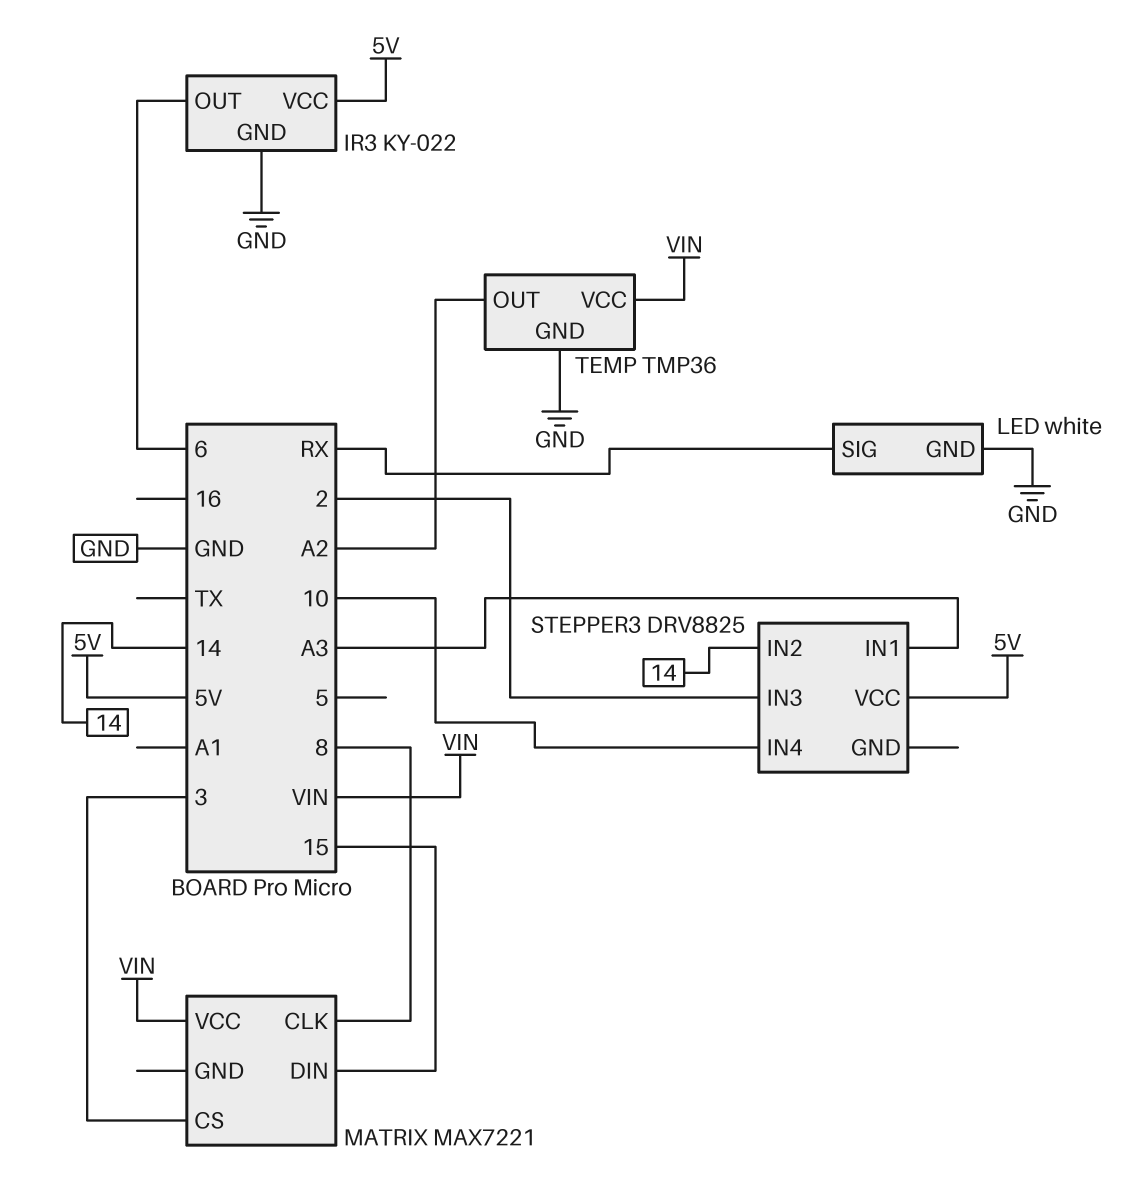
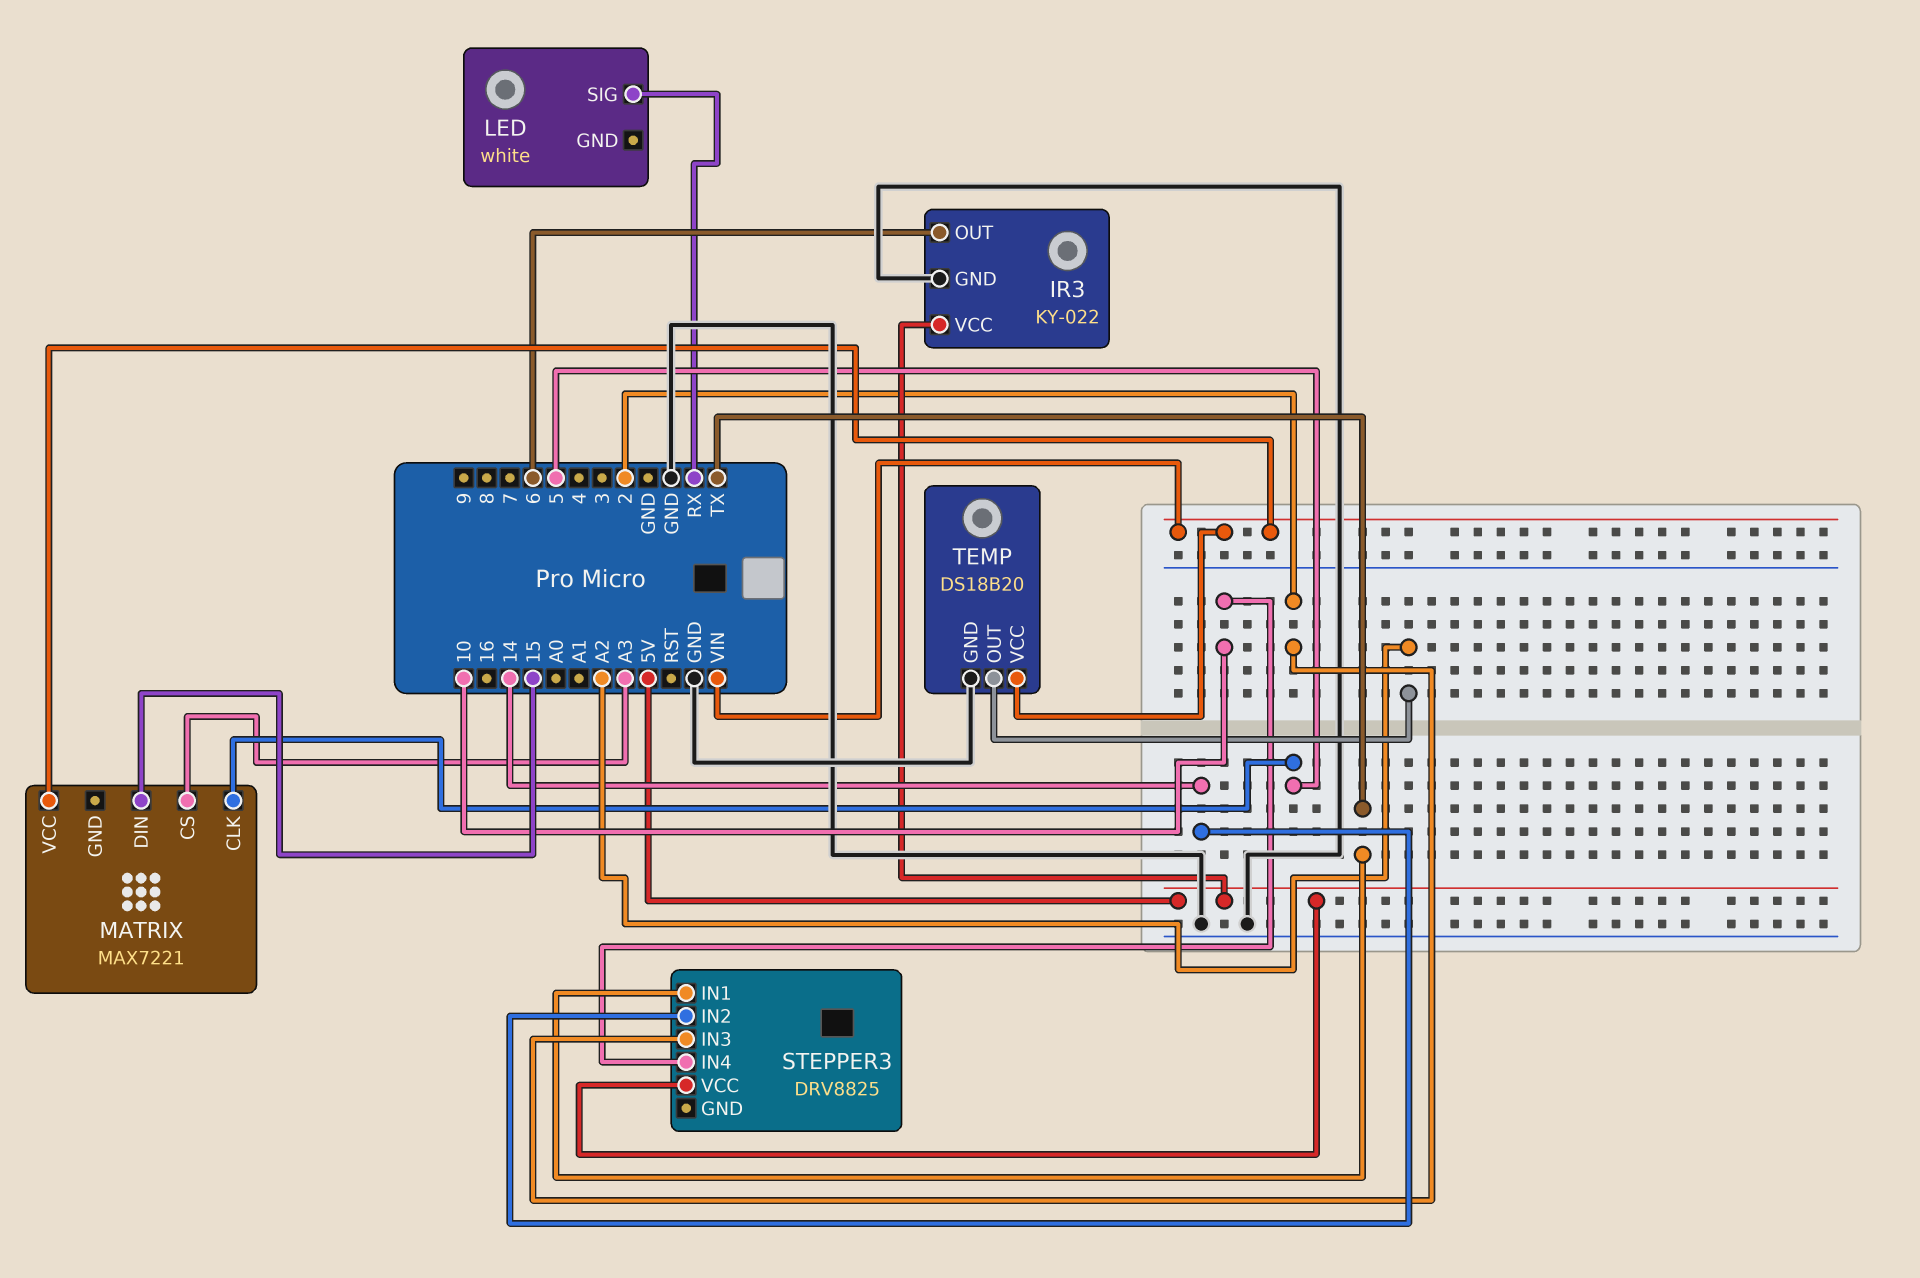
LED pin GND: GND -> none
MATRIX pin CLK: 8 -> 5
MATRIX pin CS: 3 -> A3
STEPPER3 pin IN1: A3 -> TX
TEMP: TMP36 -> DS18B20

